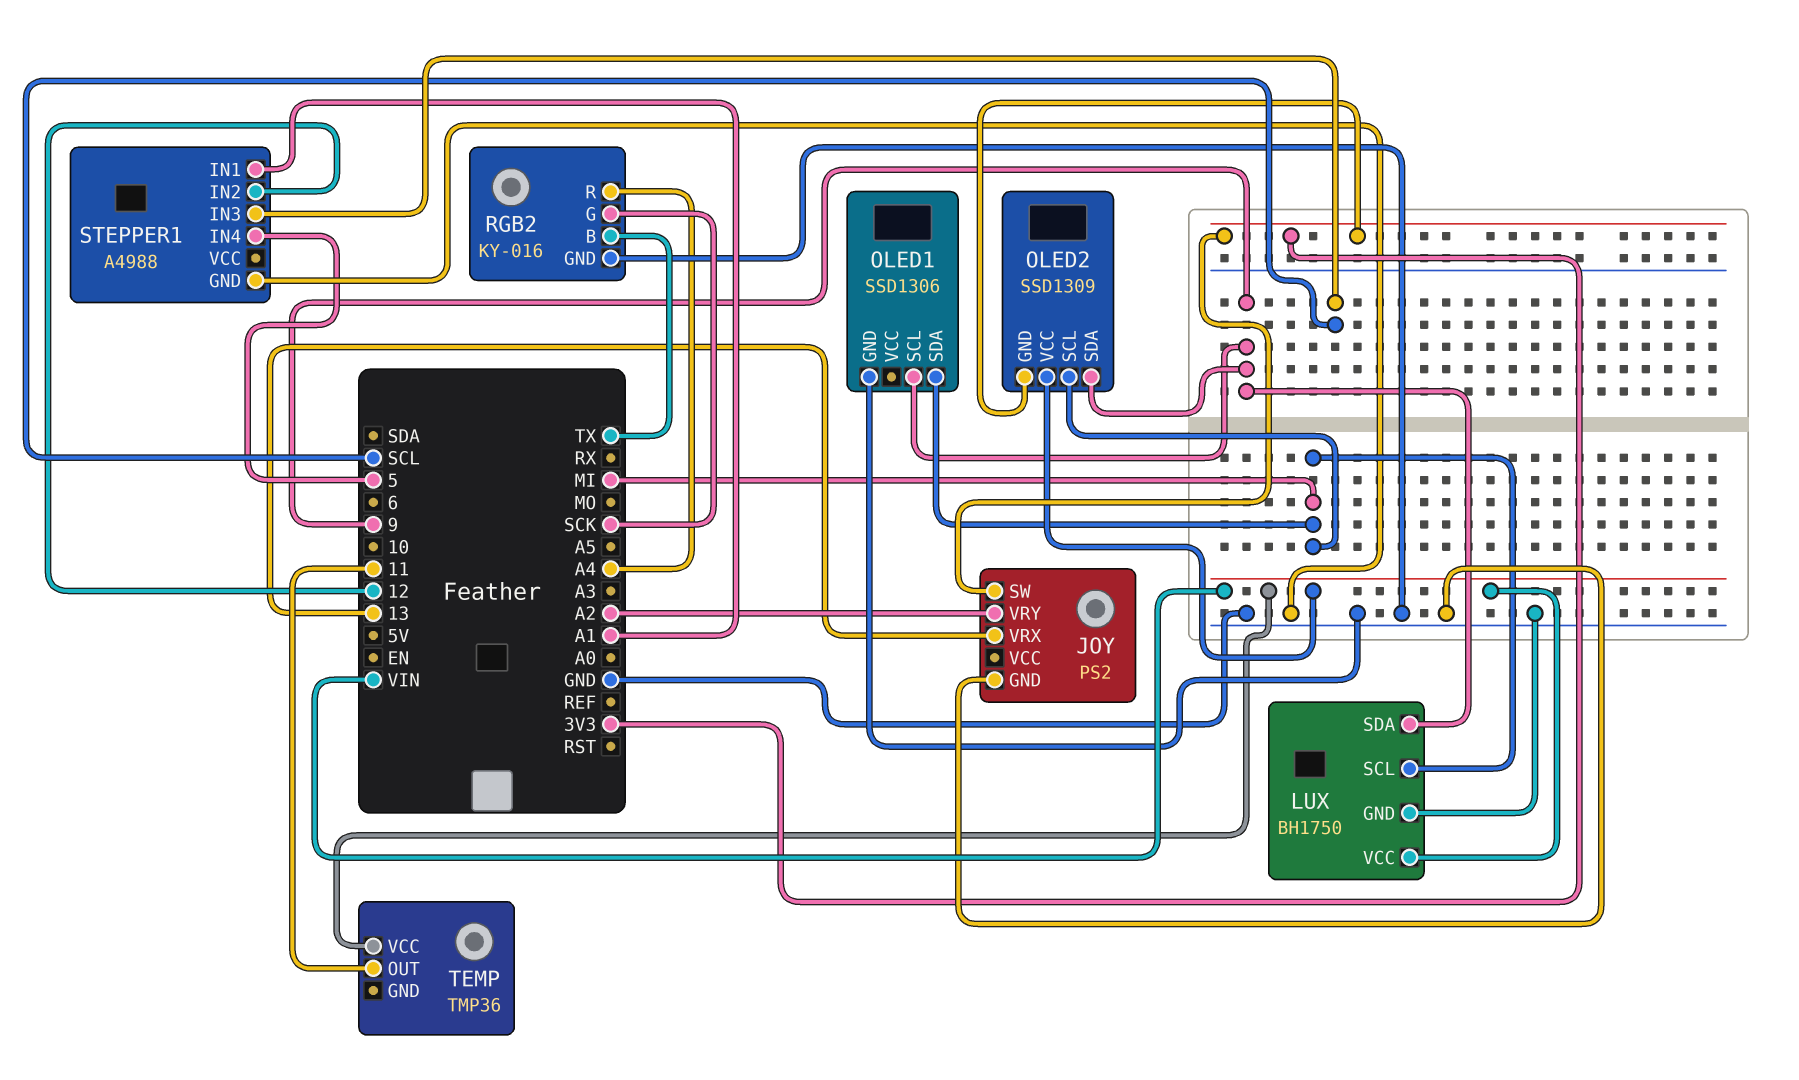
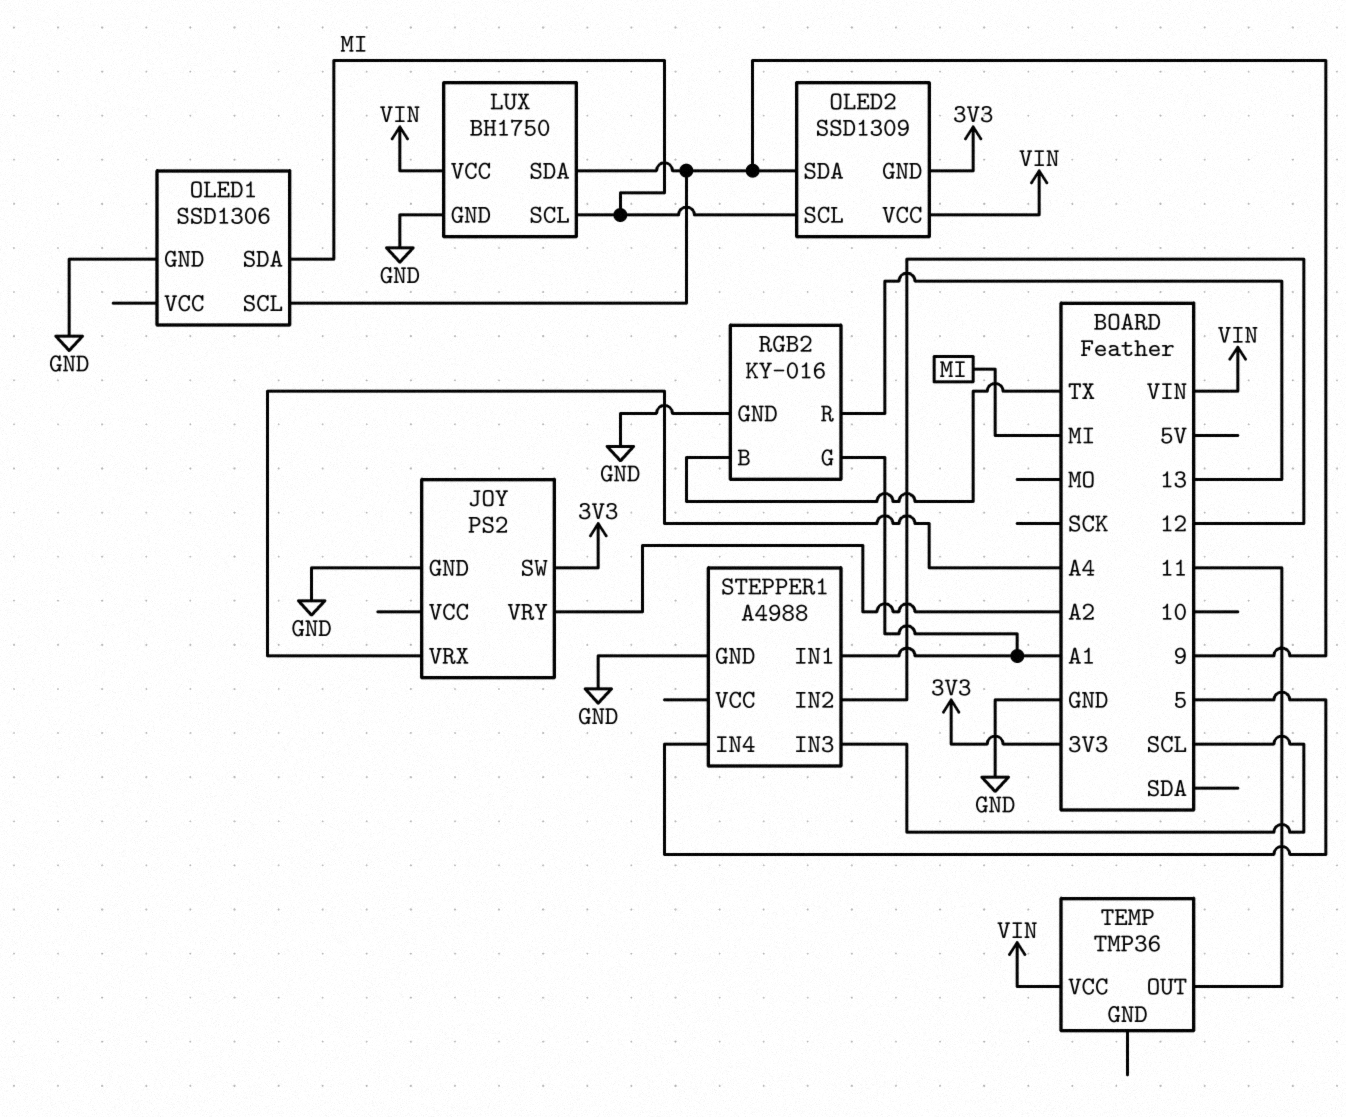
JOY pin VRX: 13 -> A4
RGB2 pin G: SCK -> A1
RGB2 pin R: A4 -> 13

